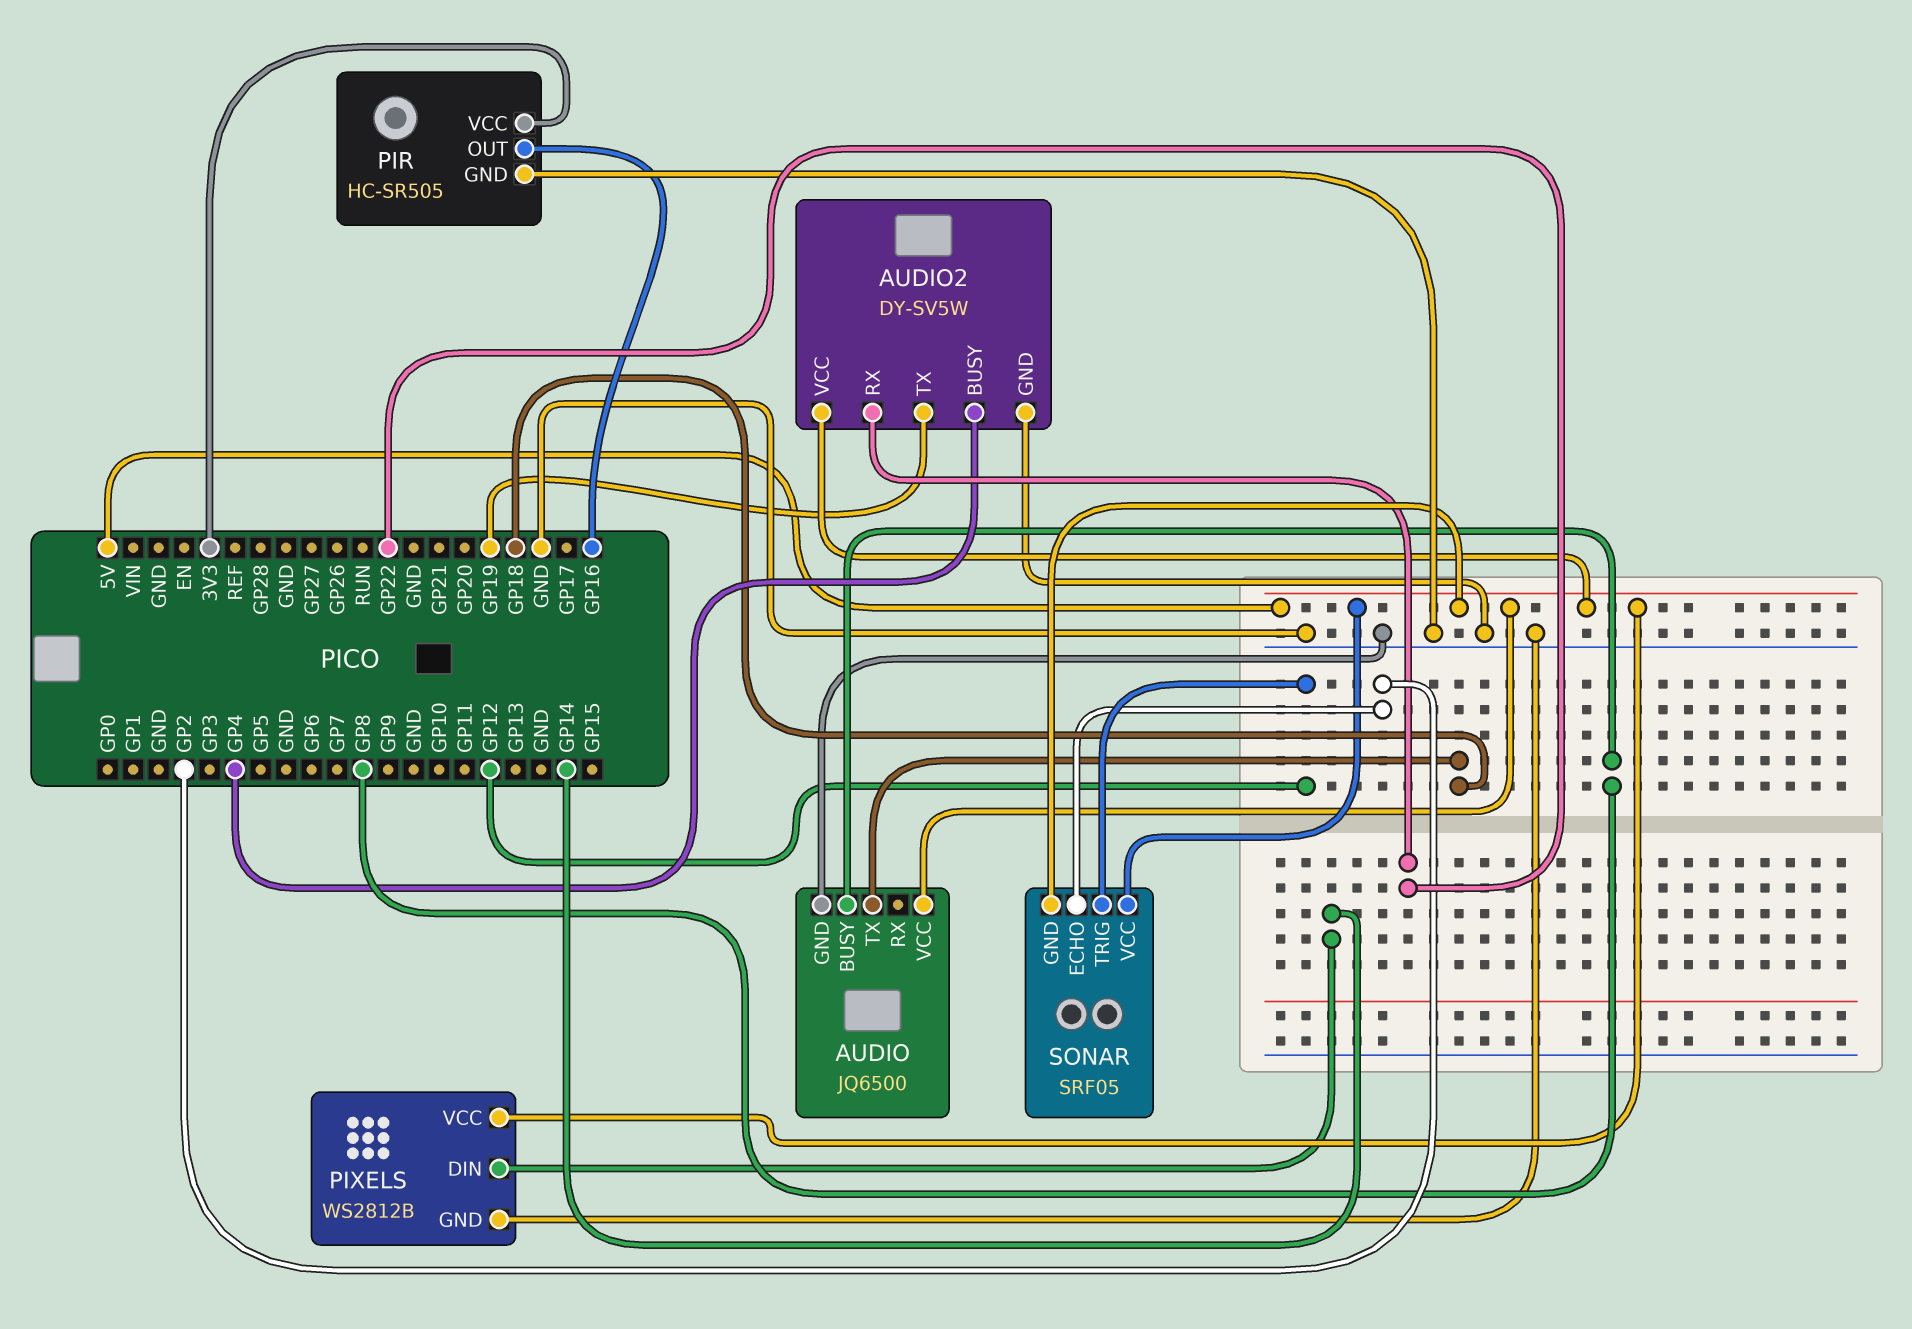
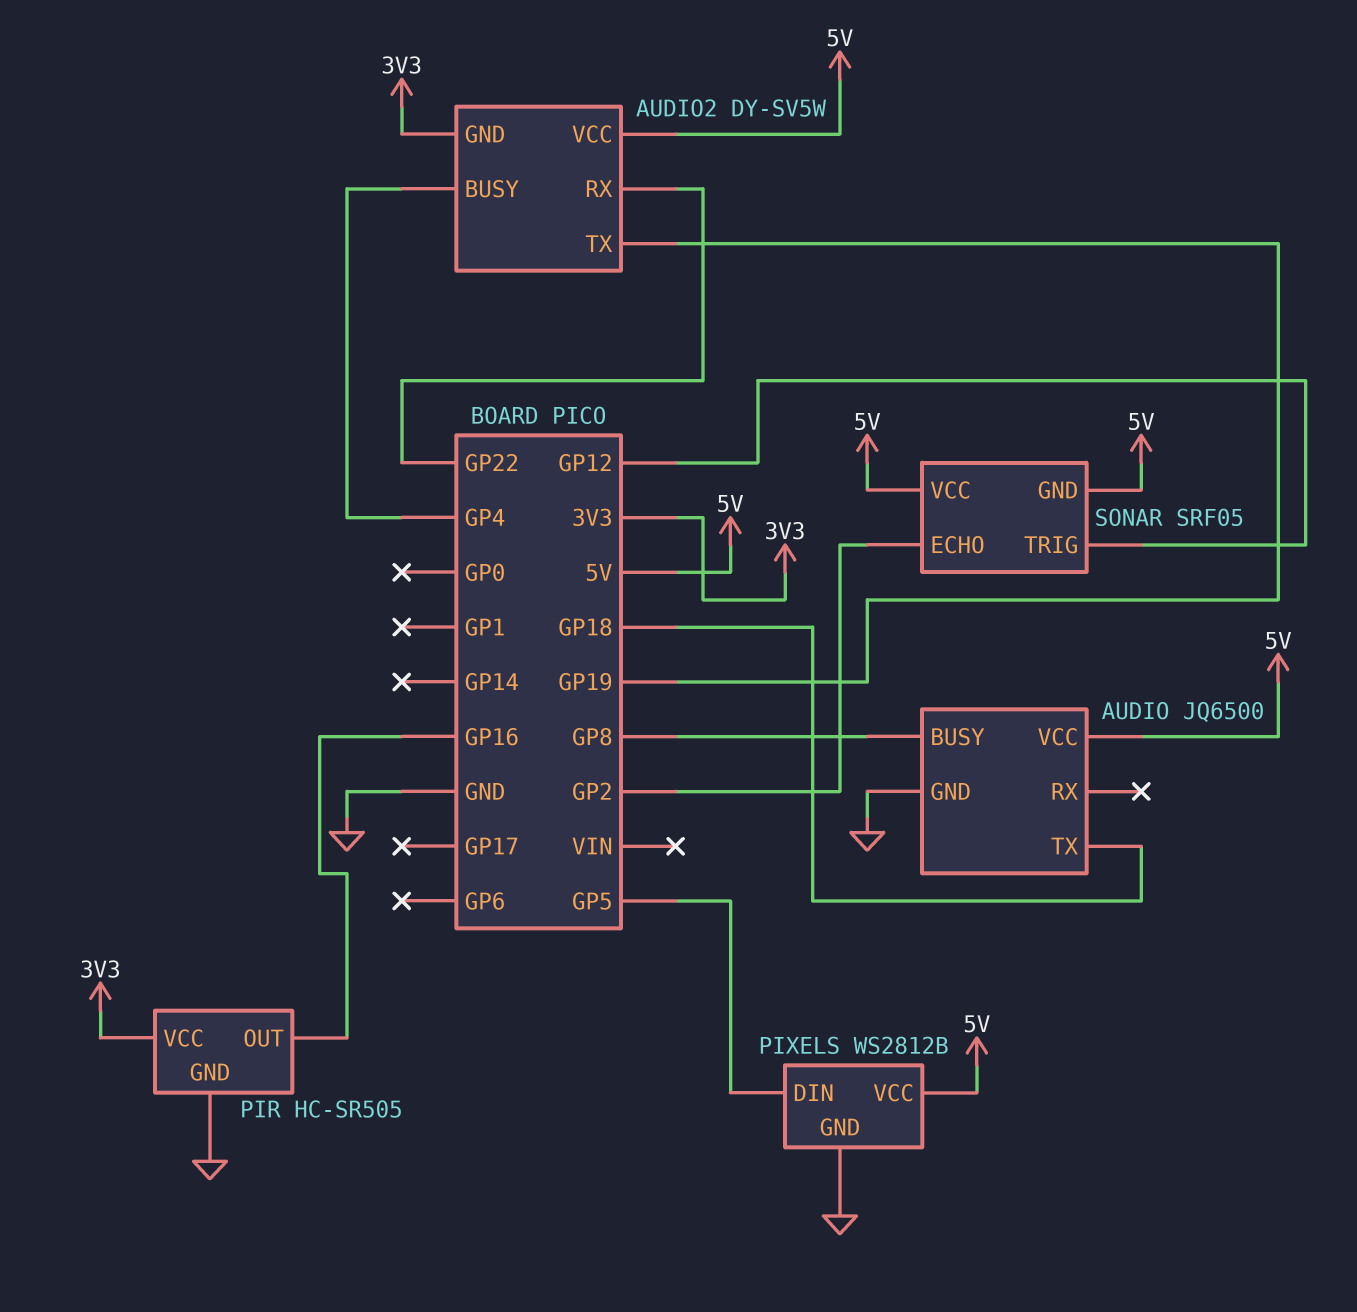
AUDIO2 pin GND: GND -> 3V3
PIXELS pin DIN: GP14 -> GP5

